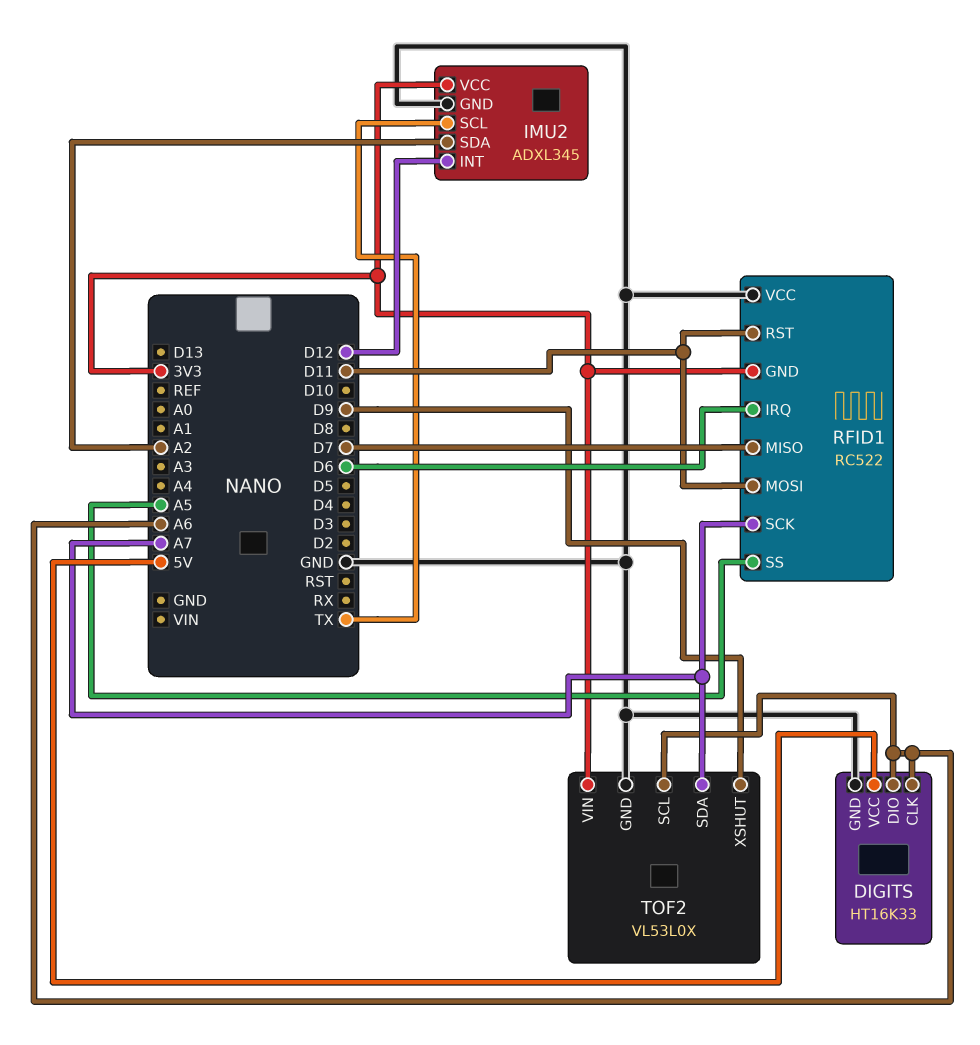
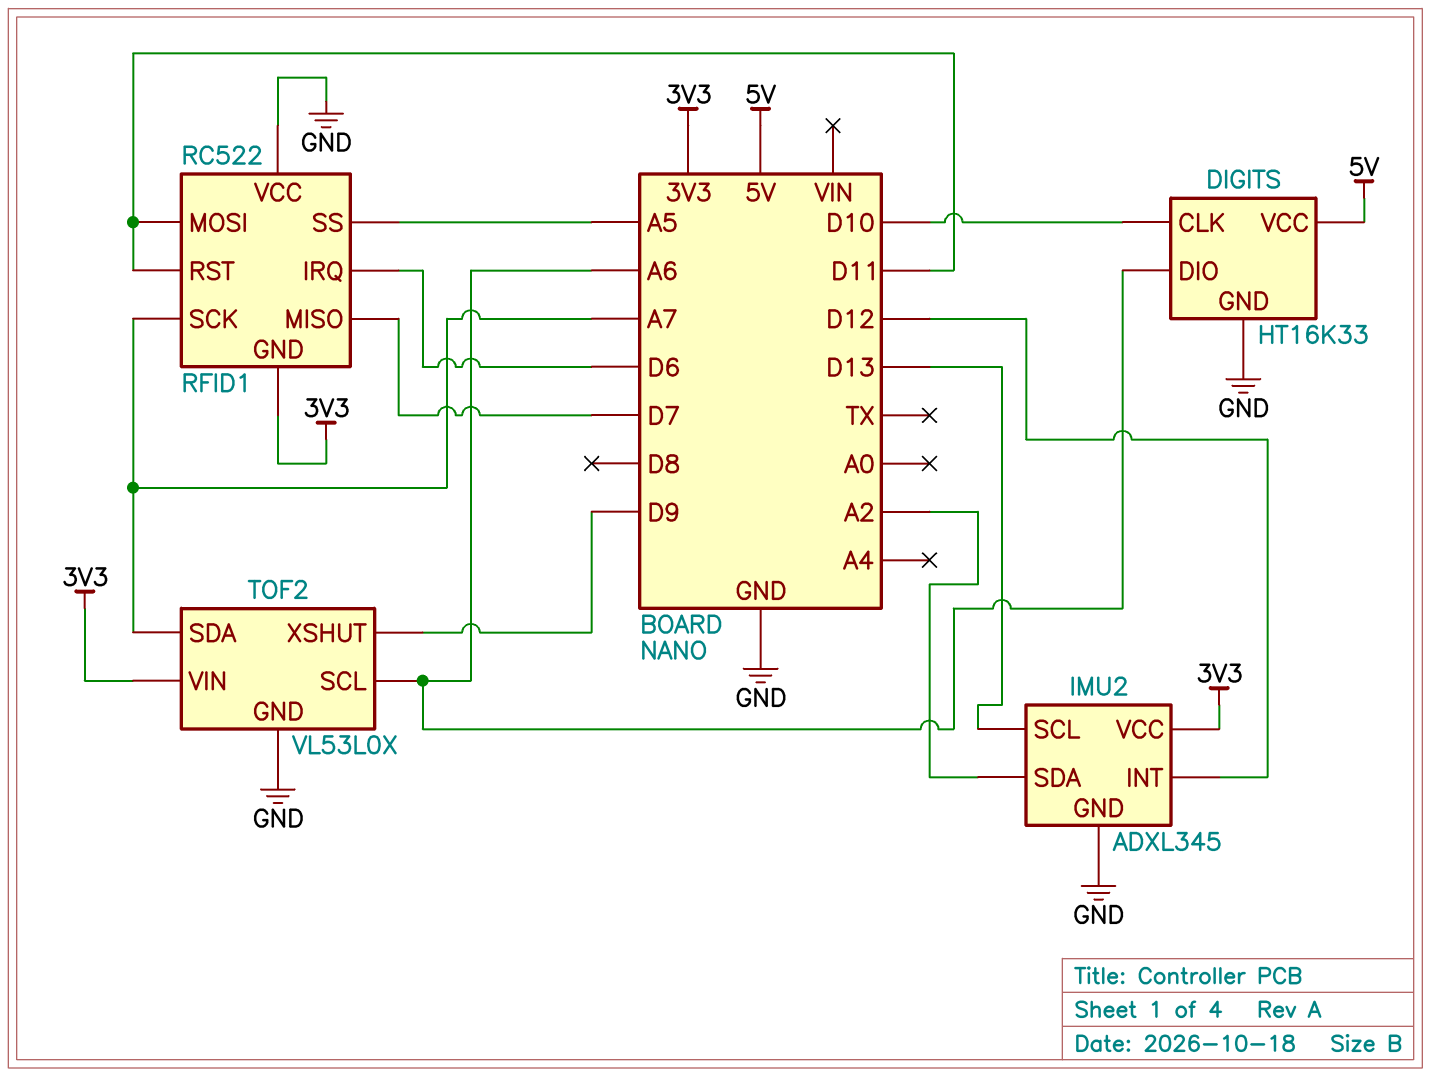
DIGITS pin CLK: A6 -> D10
IMU2 pin SCL: TX -> D13

